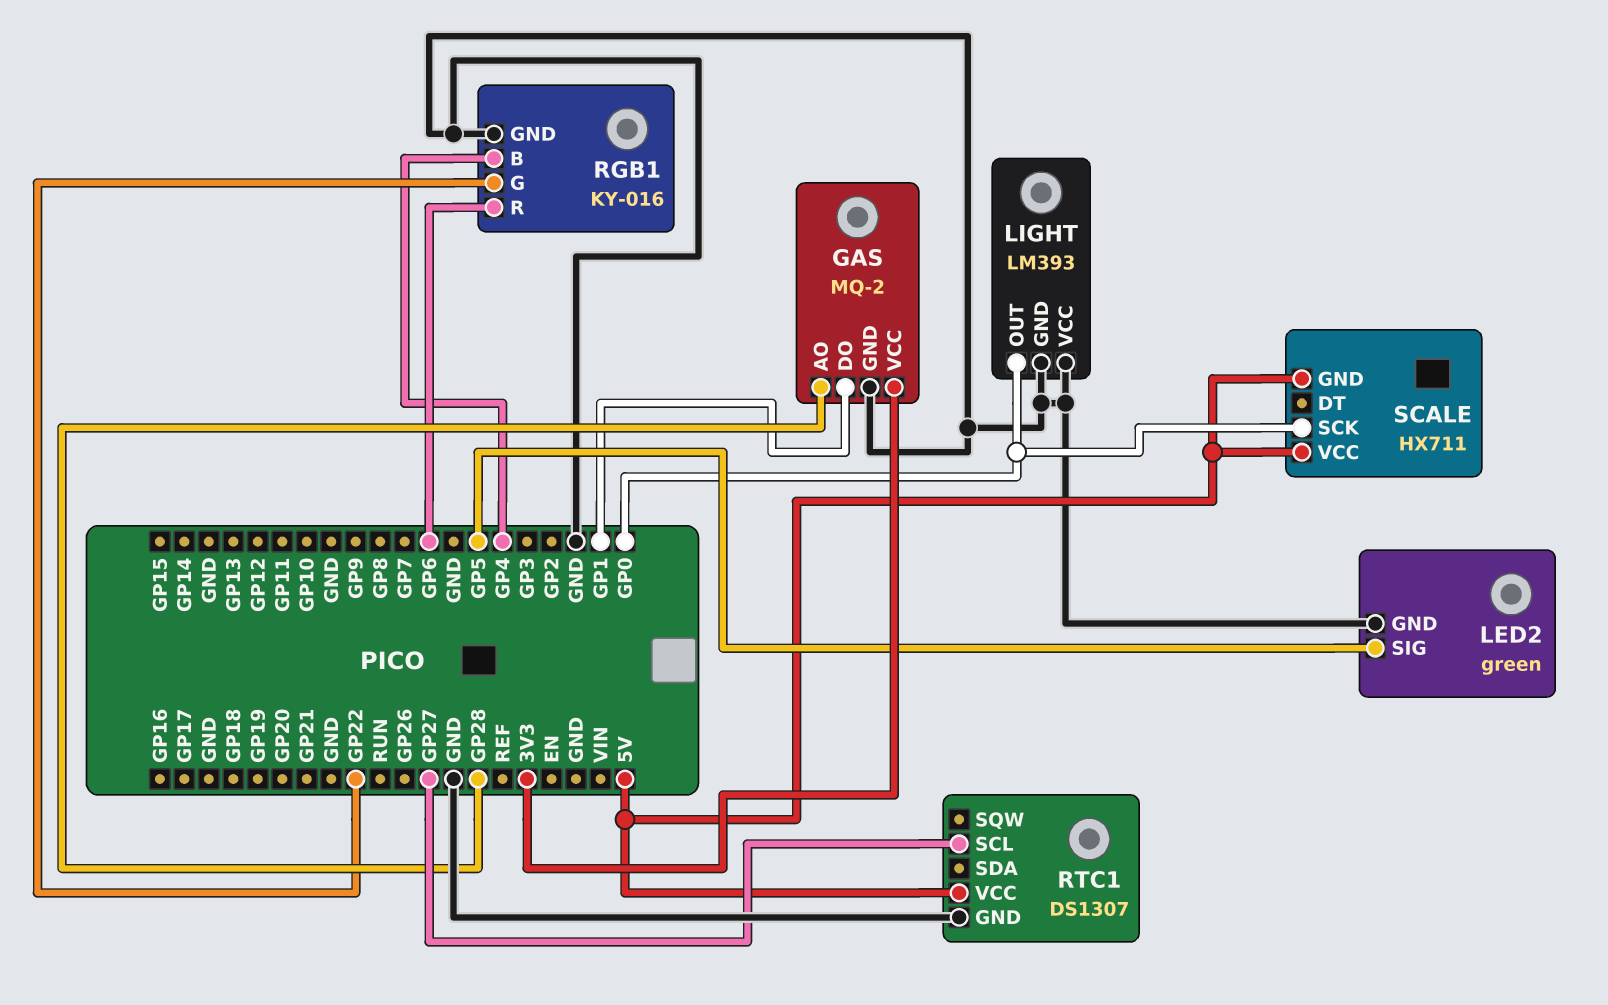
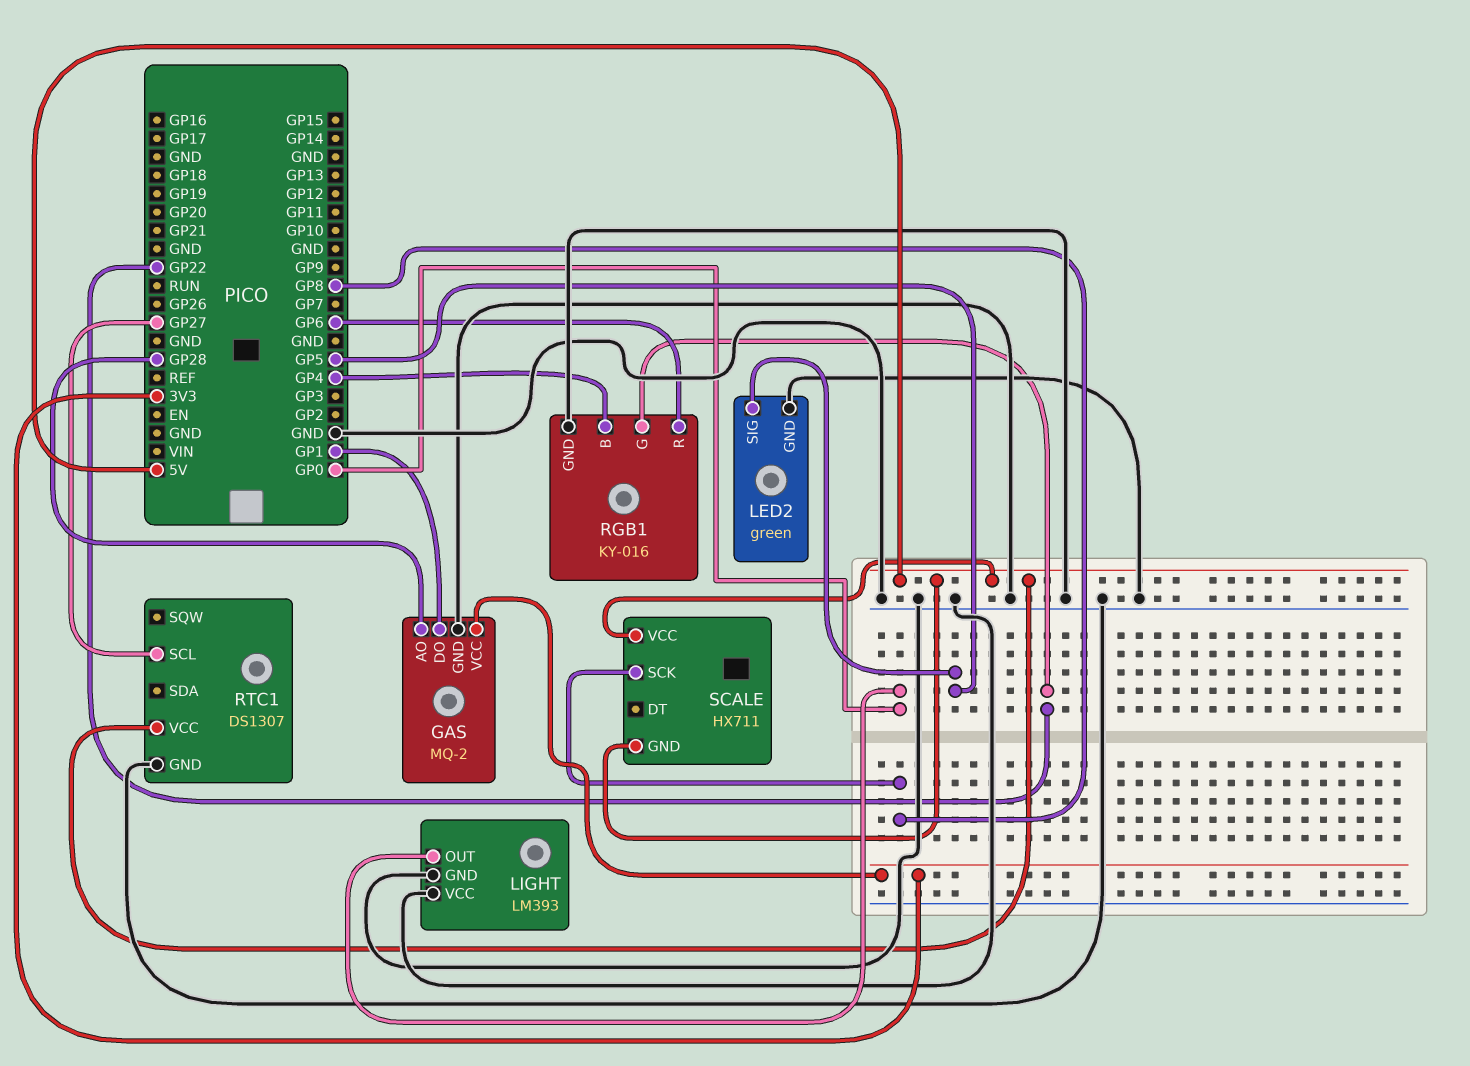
SCALE pin SCK: GP0 -> GP8

